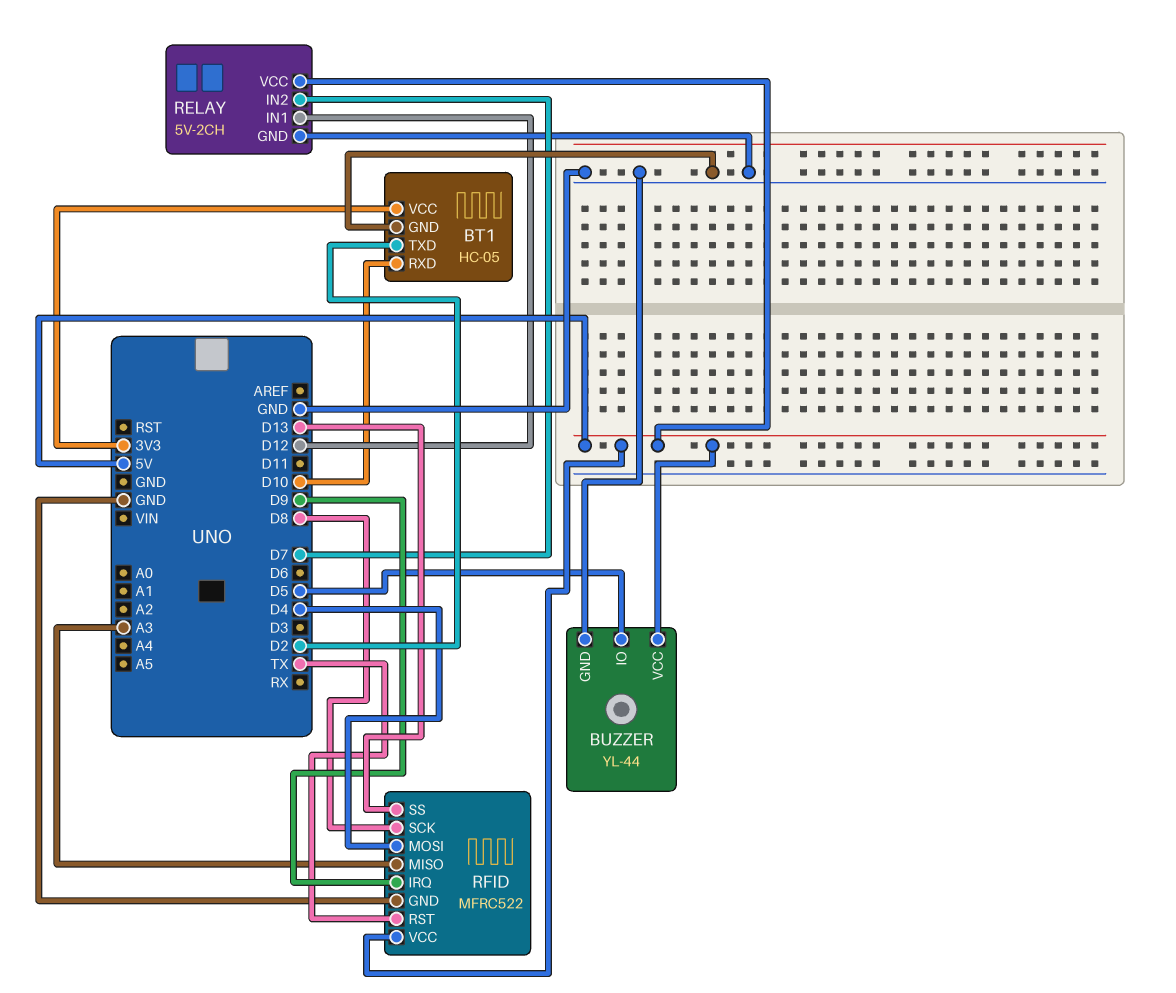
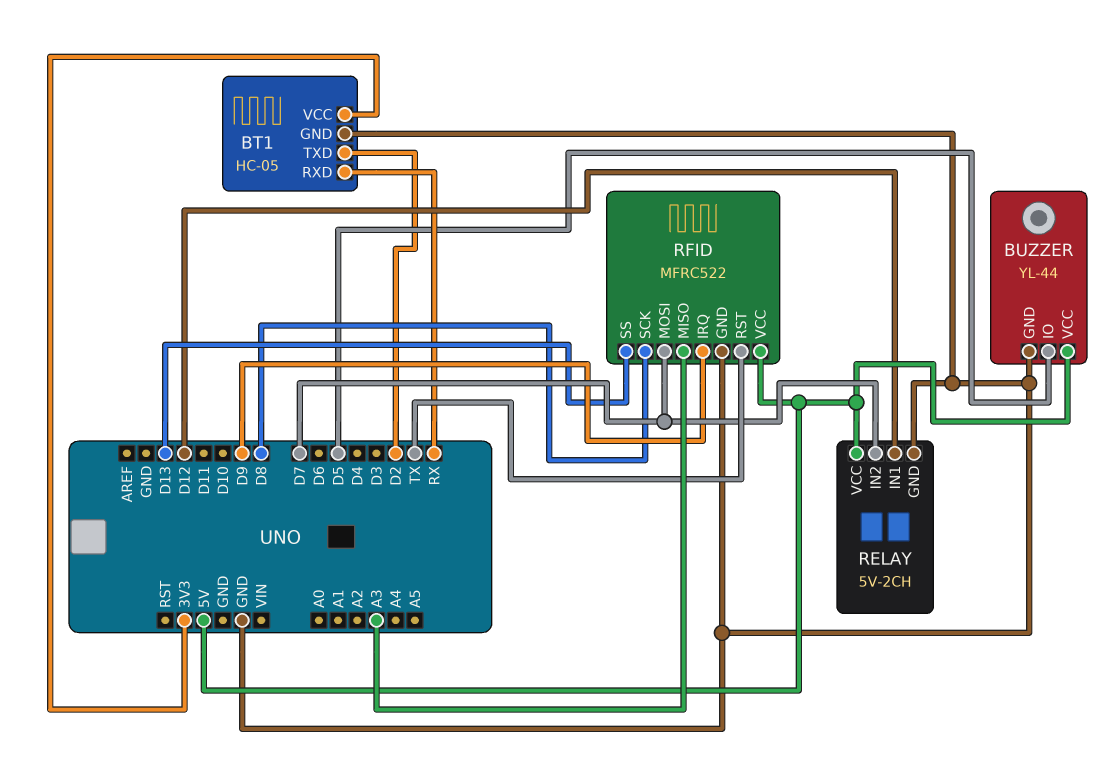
BT1 pin RXD: D10 -> RX
RFID pin MOSI: D4 -> D7

